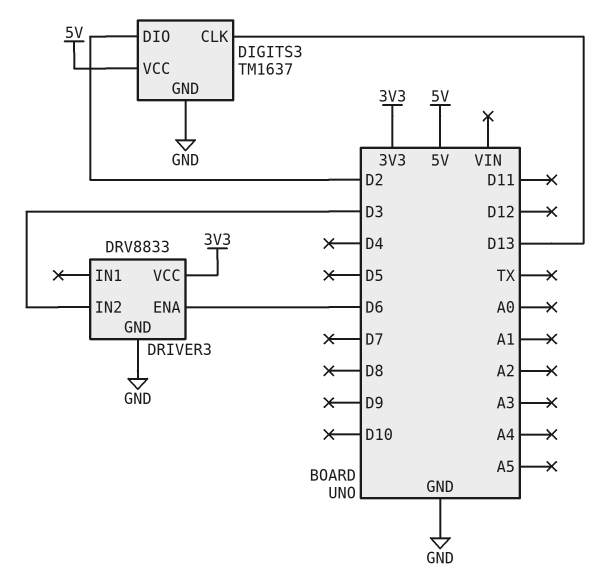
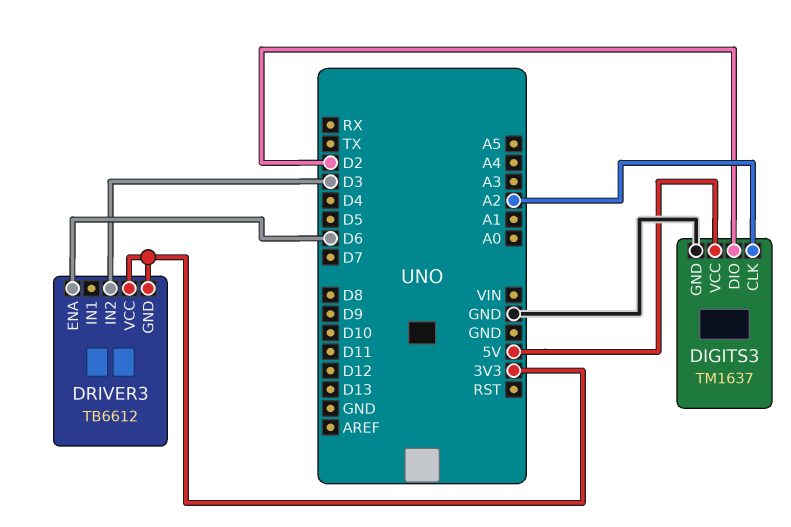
DIGITS3 pin CLK: D13 -> A2
DRIVER3: DRV8833 -> TB6612
DRIVER3 pin GND: GND -> 3V3

